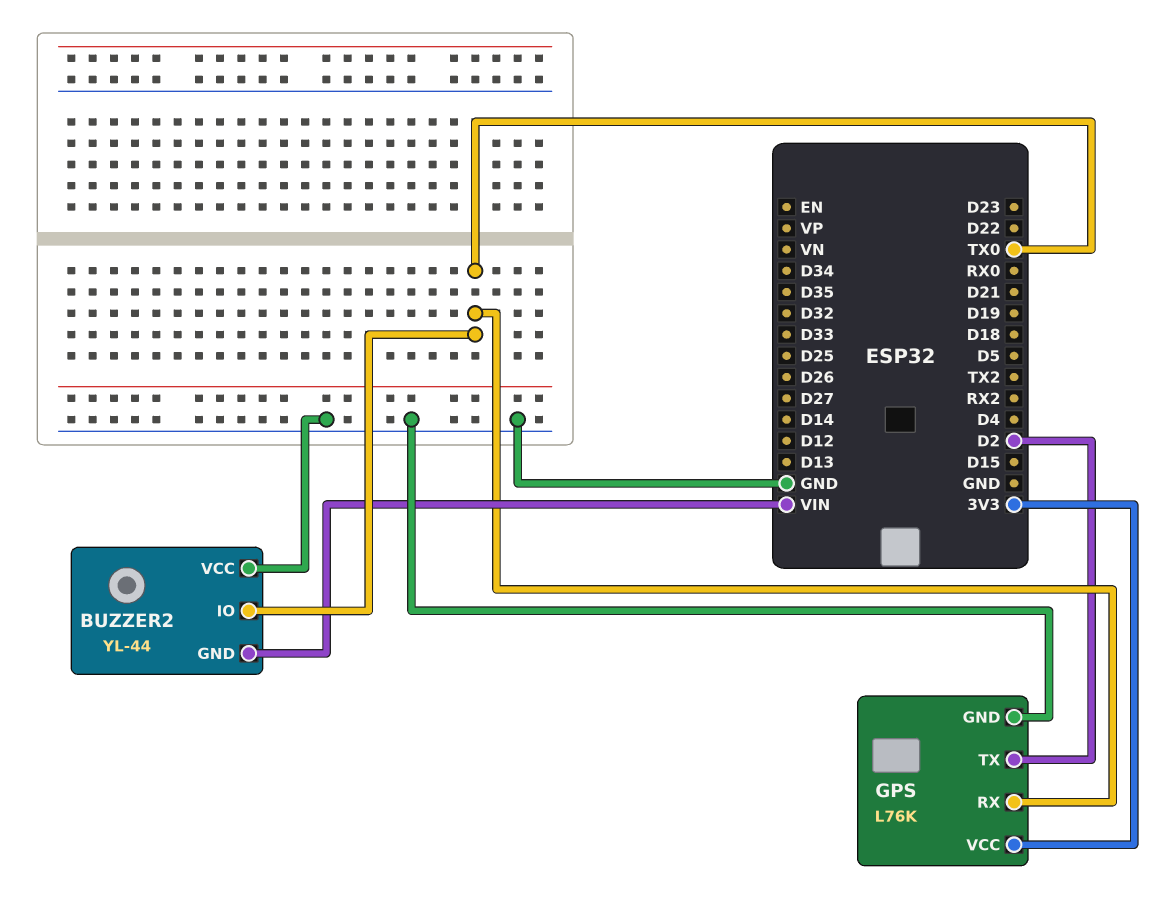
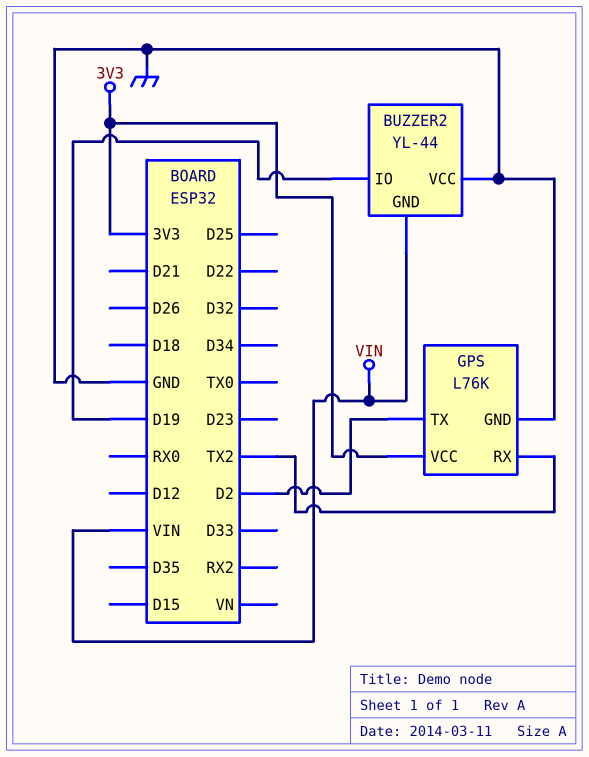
BUZZER2 pin IO: TX0 -> D19
GPS pin RX: TX0 -> TX2

